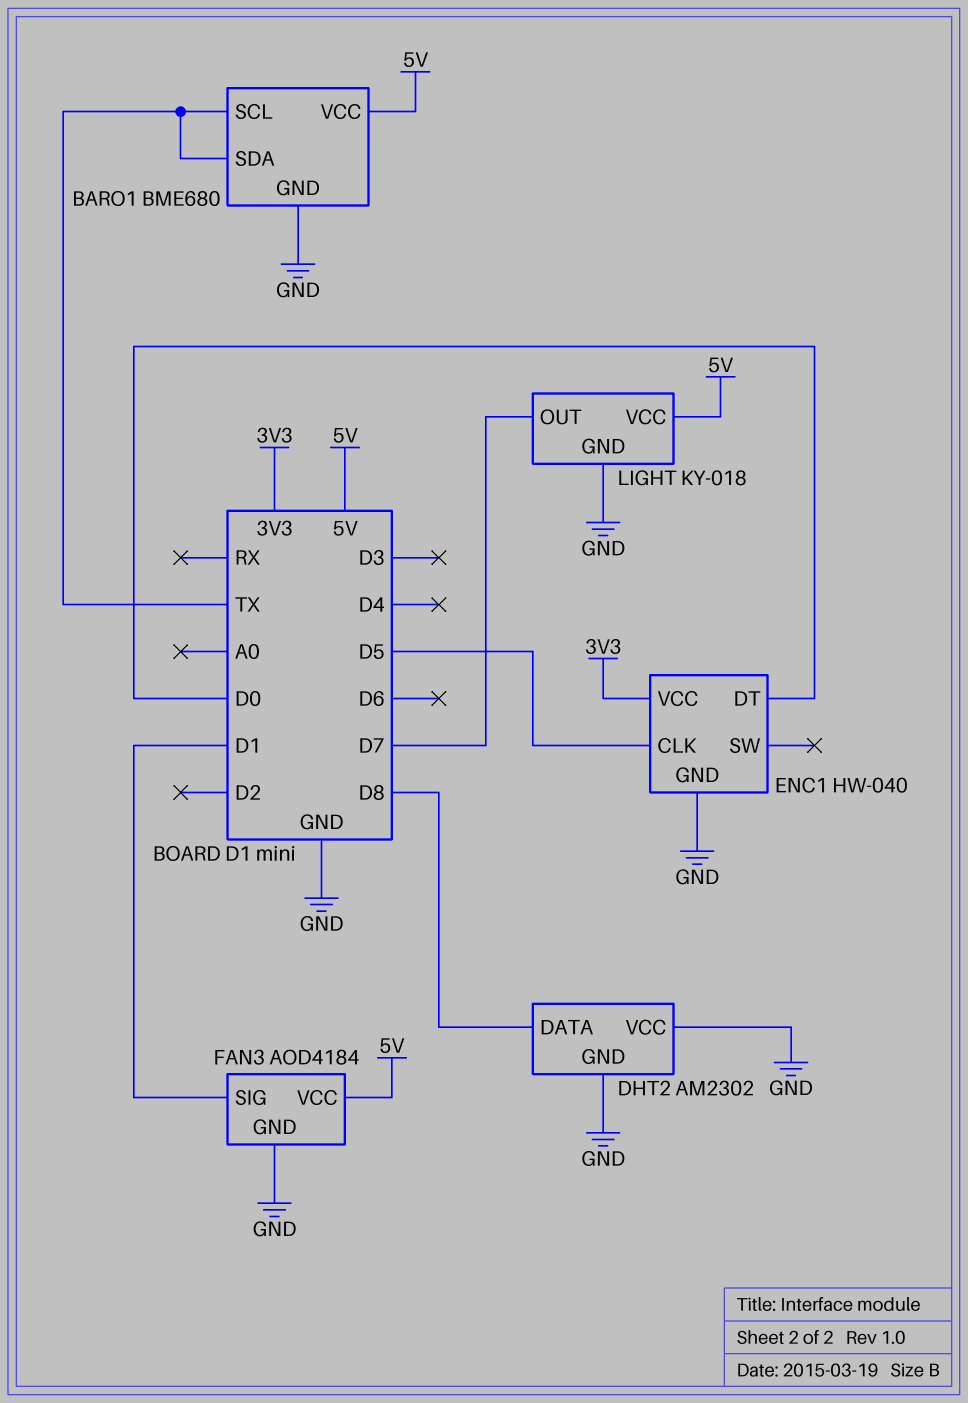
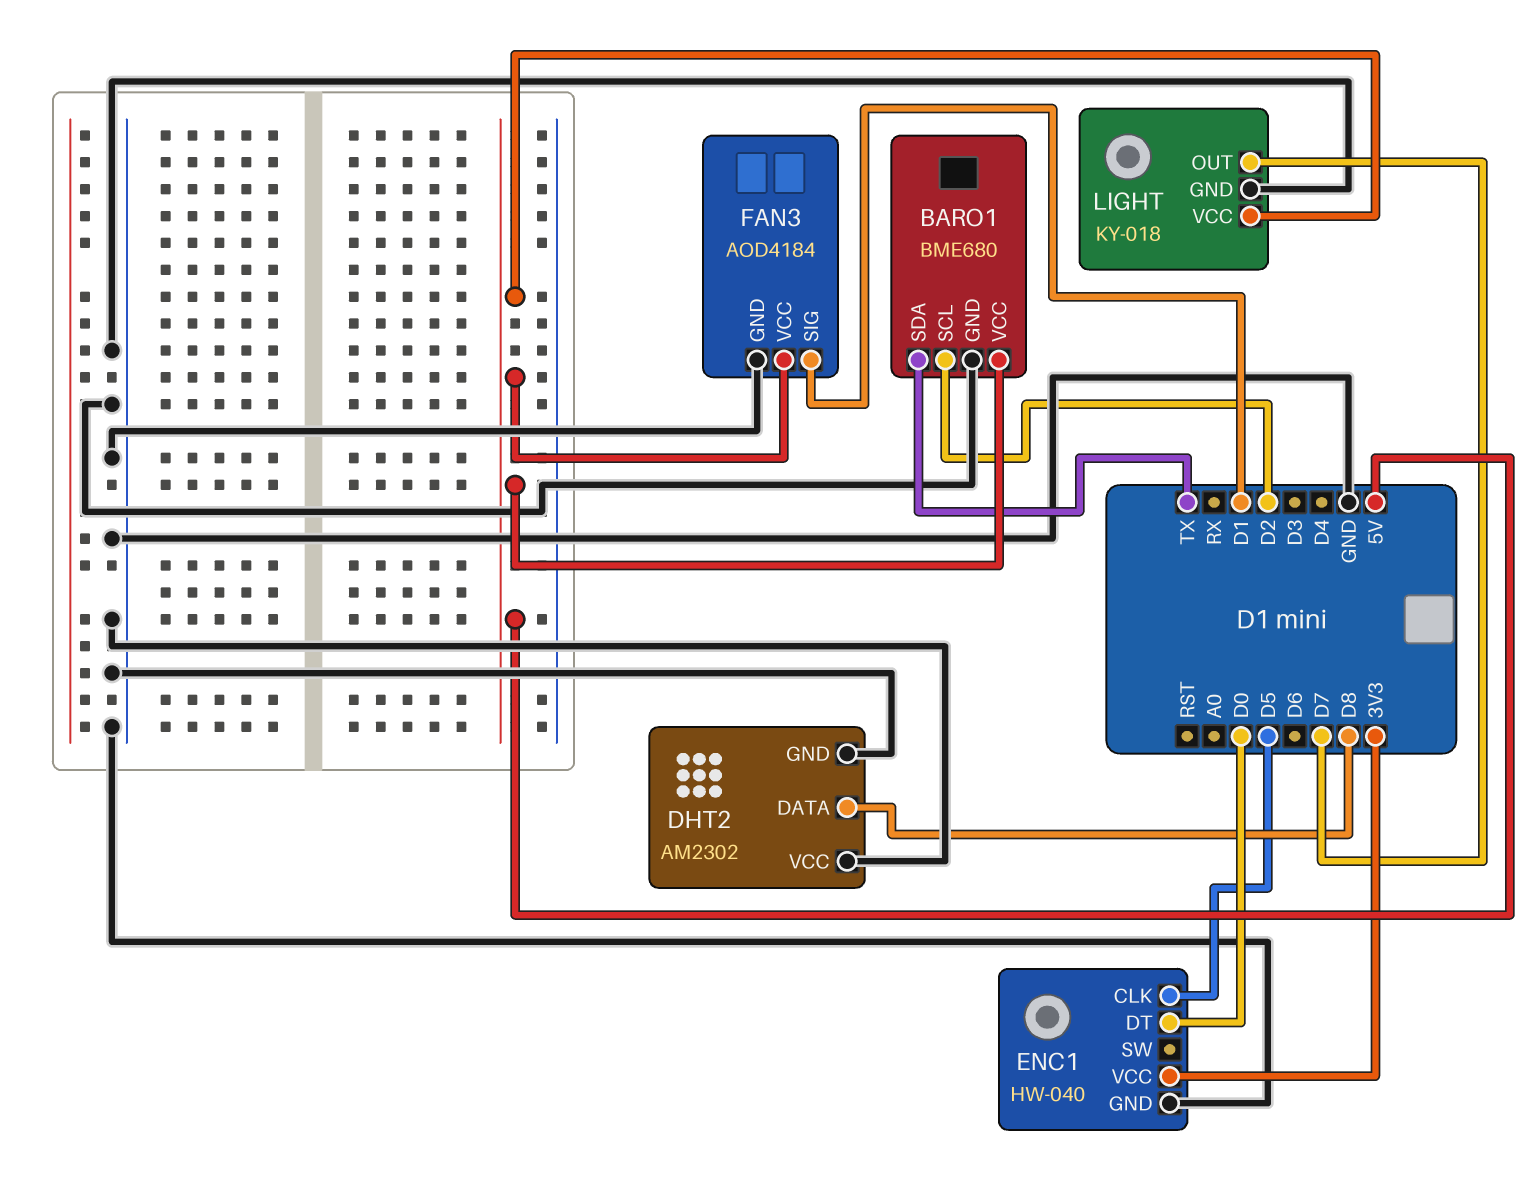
BARO1 pin SCL: TX -> D2

